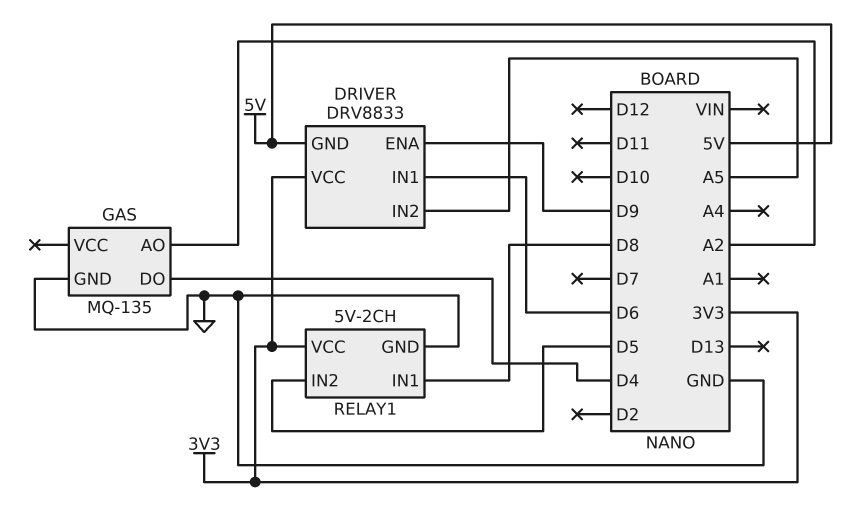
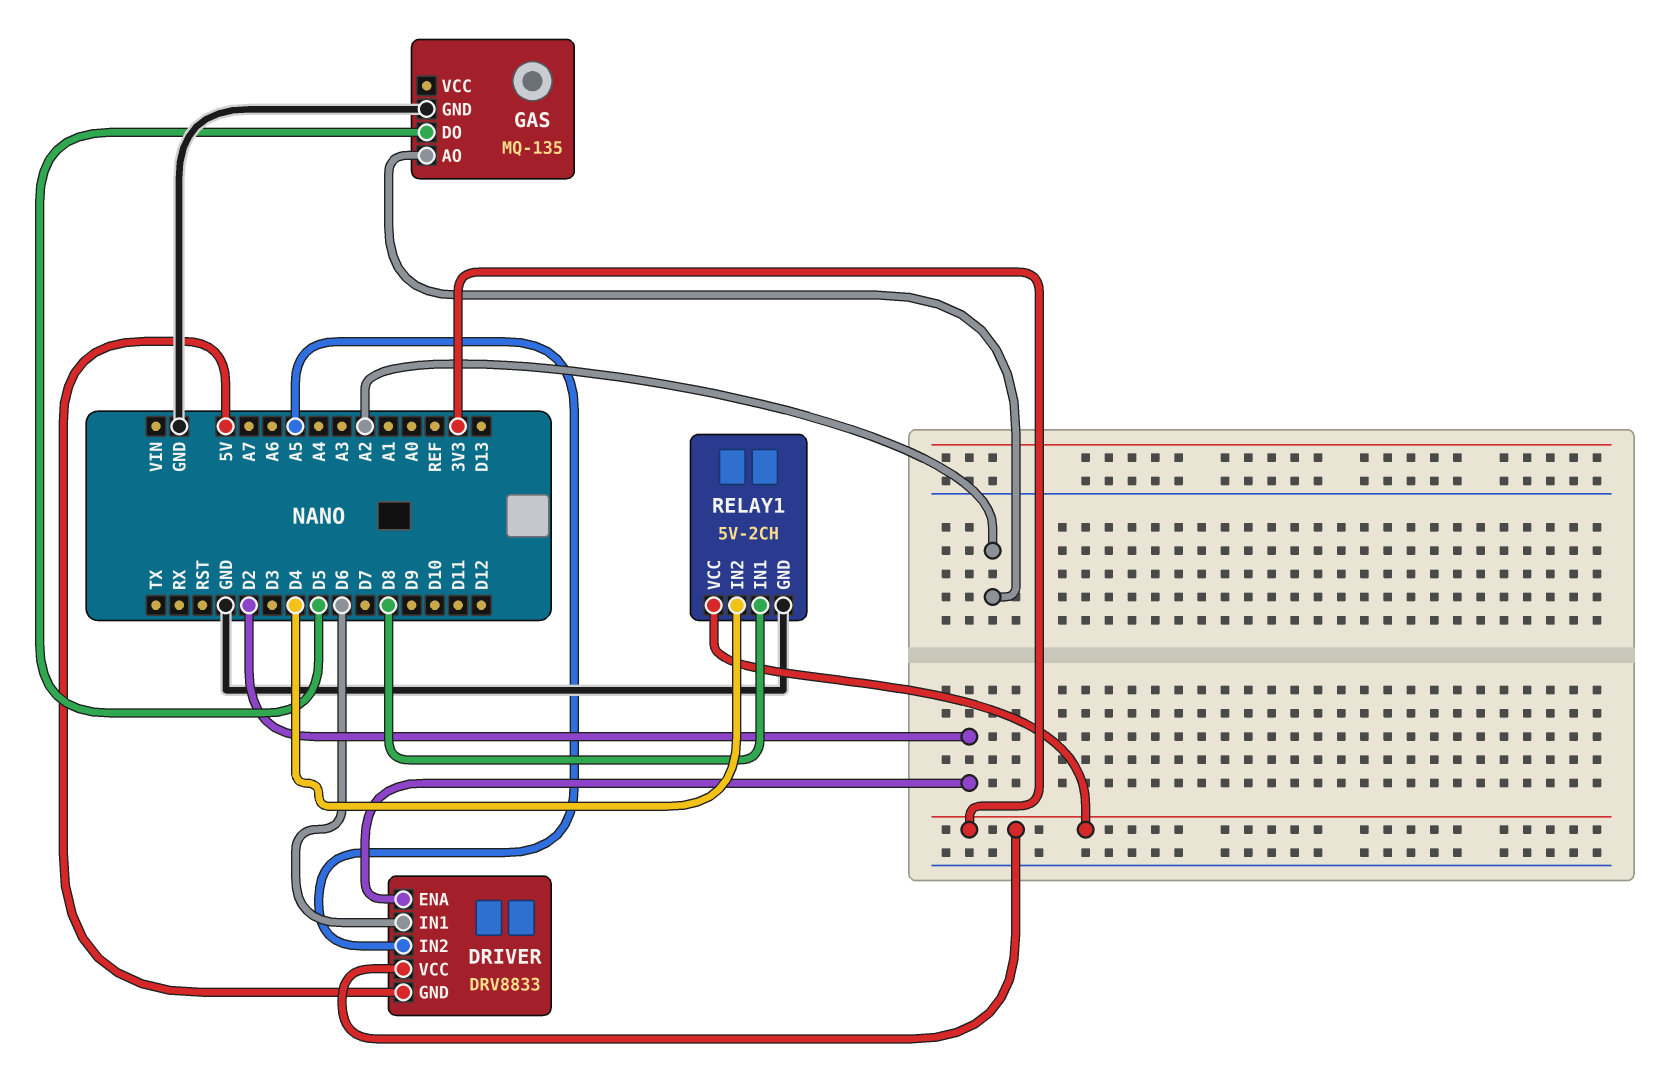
DRIVER pin ENA: D9 -> D2
GAS pin DO: D4 -> D5
RELAY1 pin IN2: D5 -> D4

